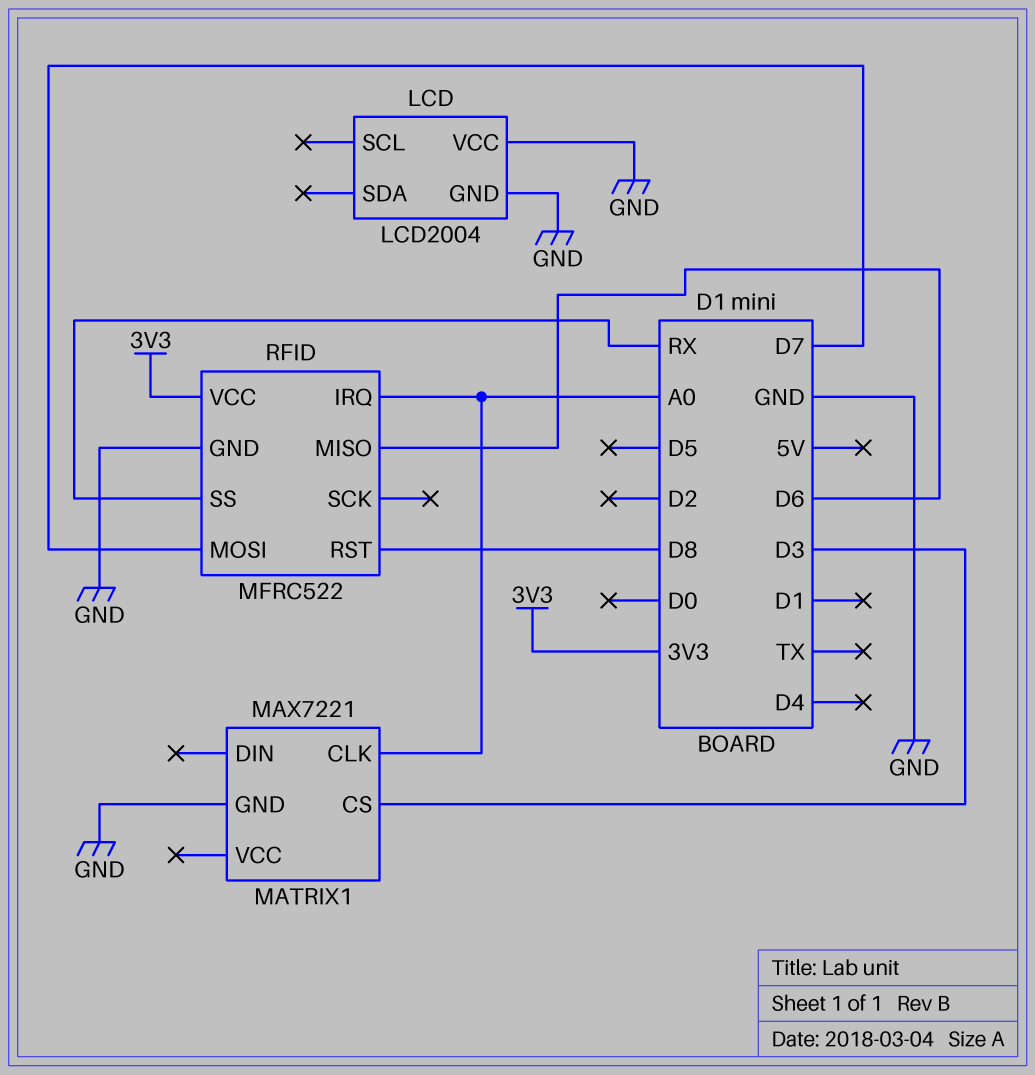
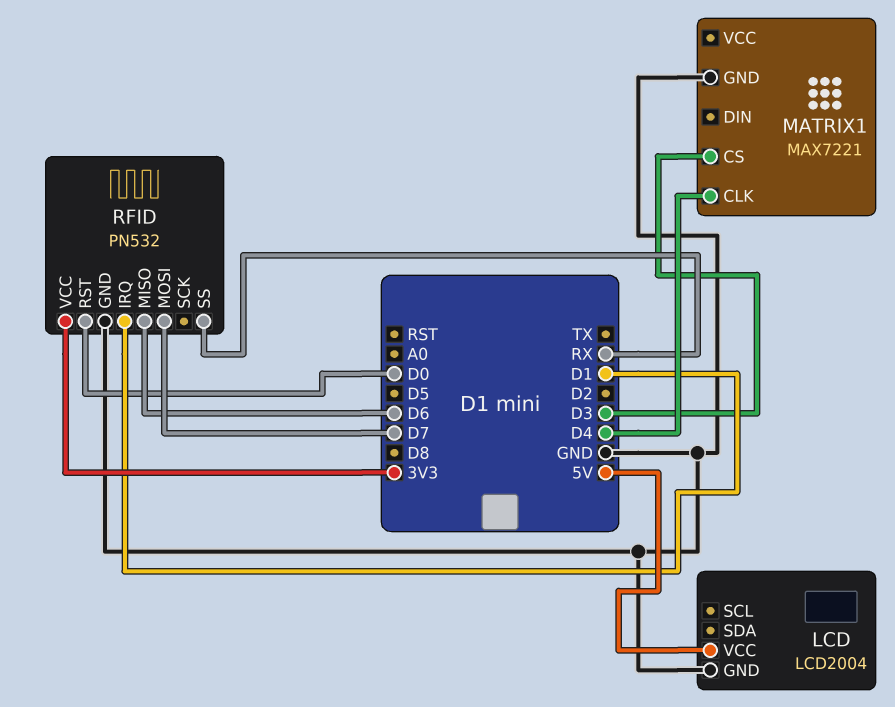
LCD pin VCC: GND -> 5V
MATRIX1 pin CLK: A0 -> D4
RFID: MFRC522 -> PN532
RFID pin IRQ: A0 -> D1
RFID pin RST: D8 -> D0

